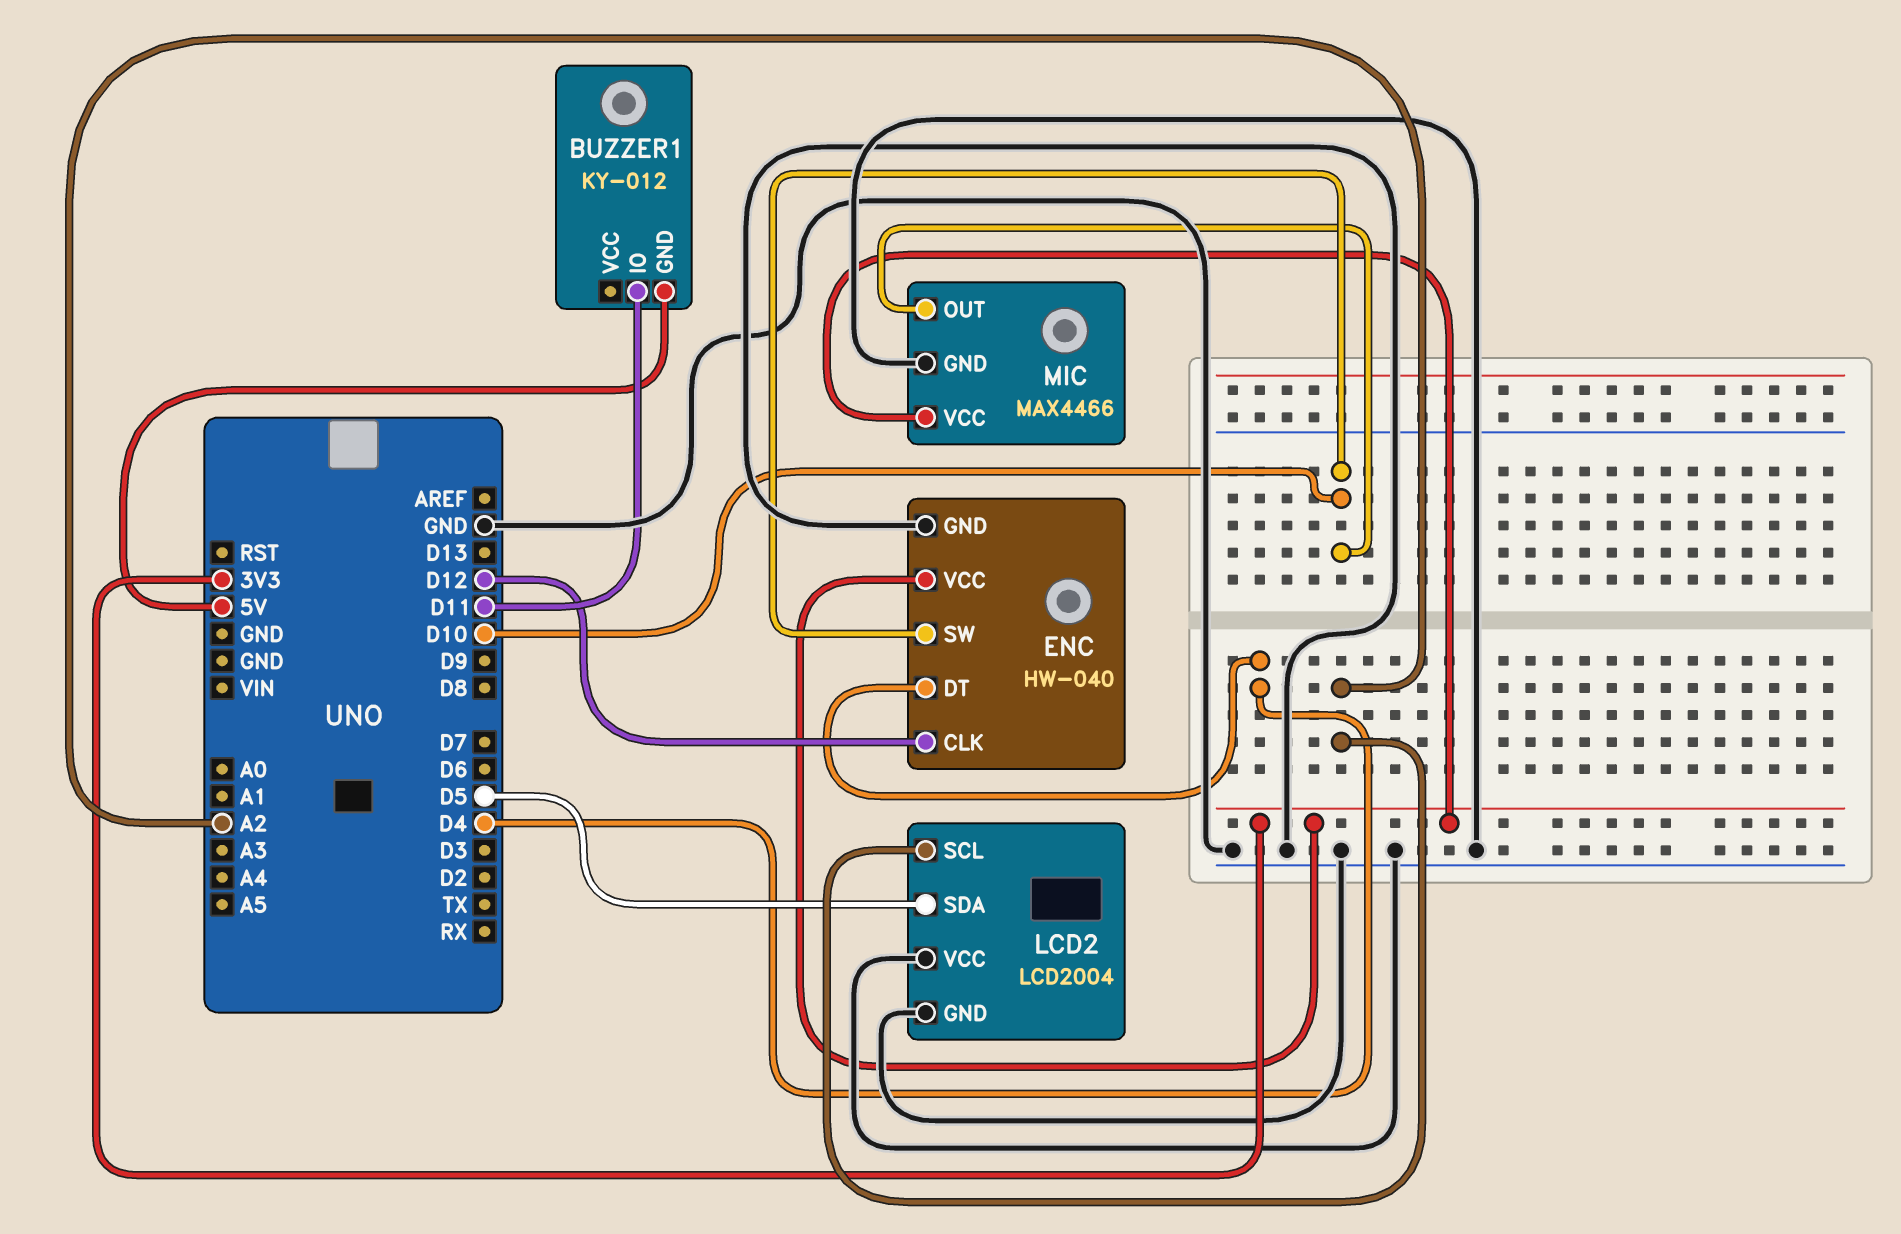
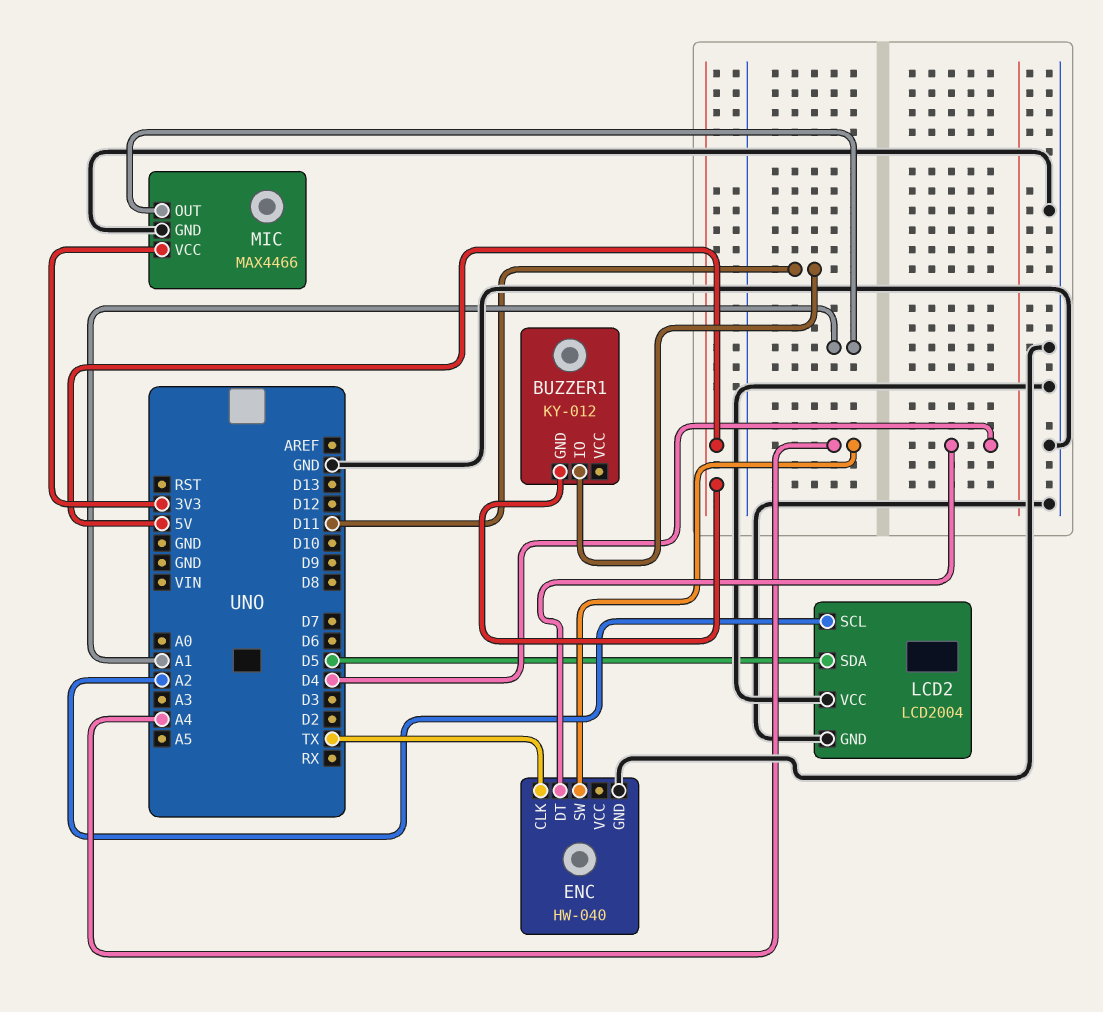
ENC pin CLK: D12 -> TX
ENC pin SW: D10 -> A4
ENC pin VCC: 3V3 -> none
MIC pin OUT: D10 -> A1

